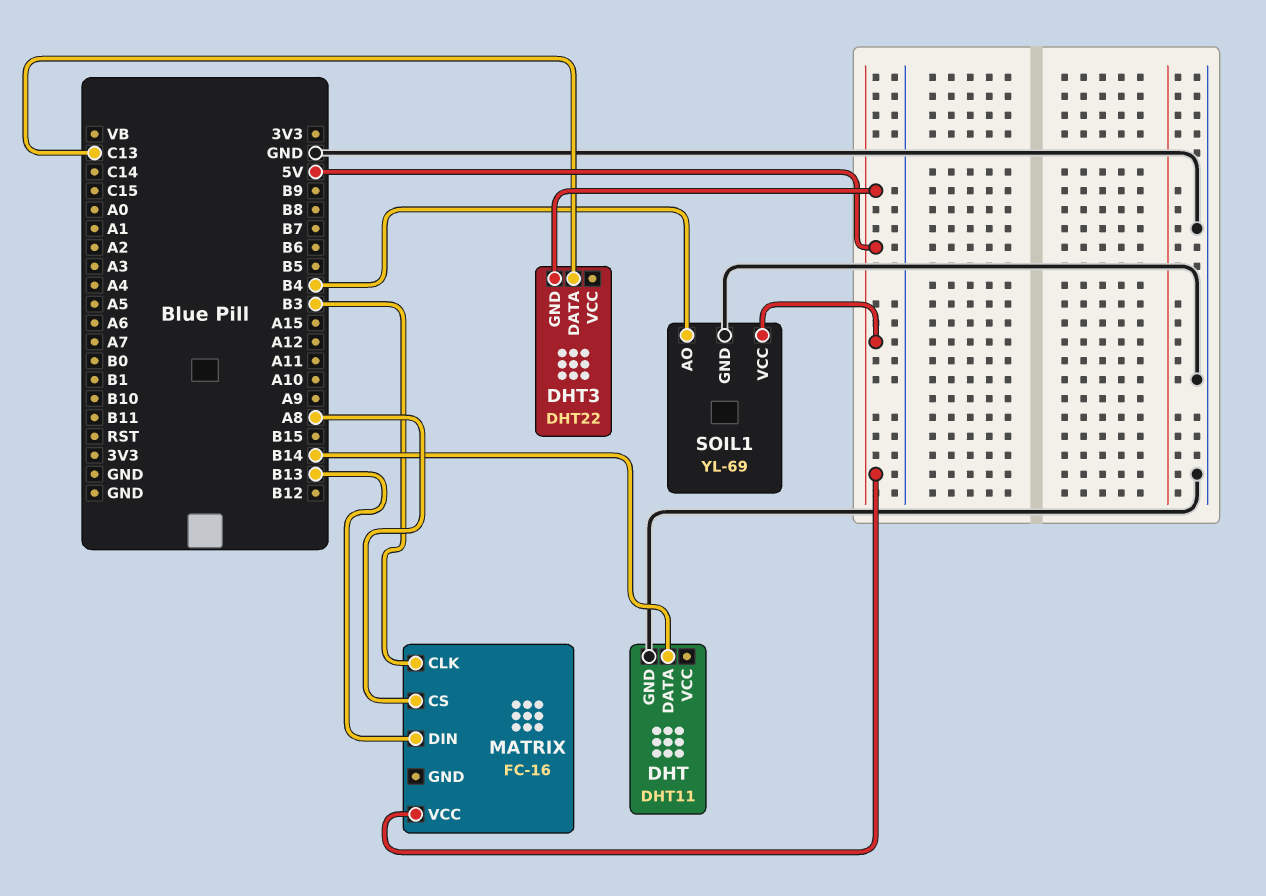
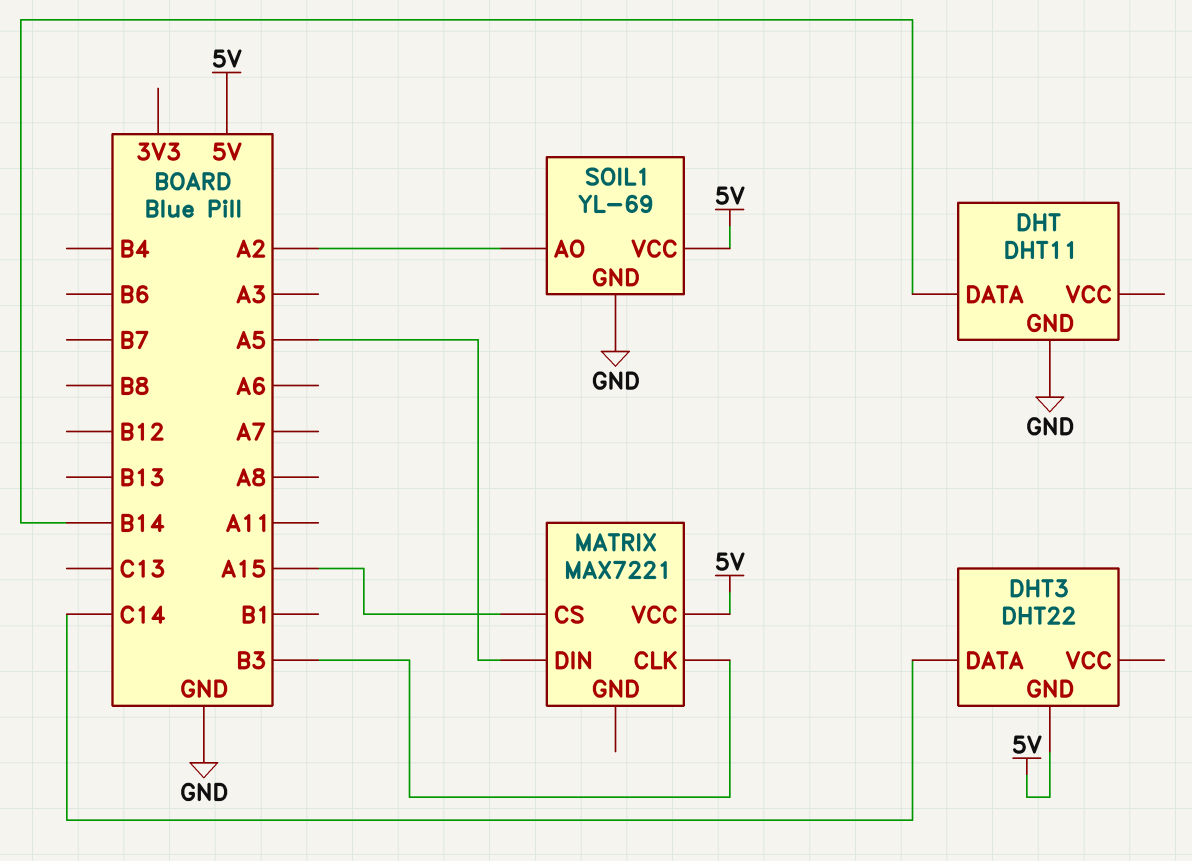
DHT3 pin DATA: C13 -> C14
MATRIX: FC-16 -> MAX7221
MATRIX pin CS: A8 -> A15
MATRIX pin DIN: B13 -> A5
SOIL1 pin AO: B4 -> A2

